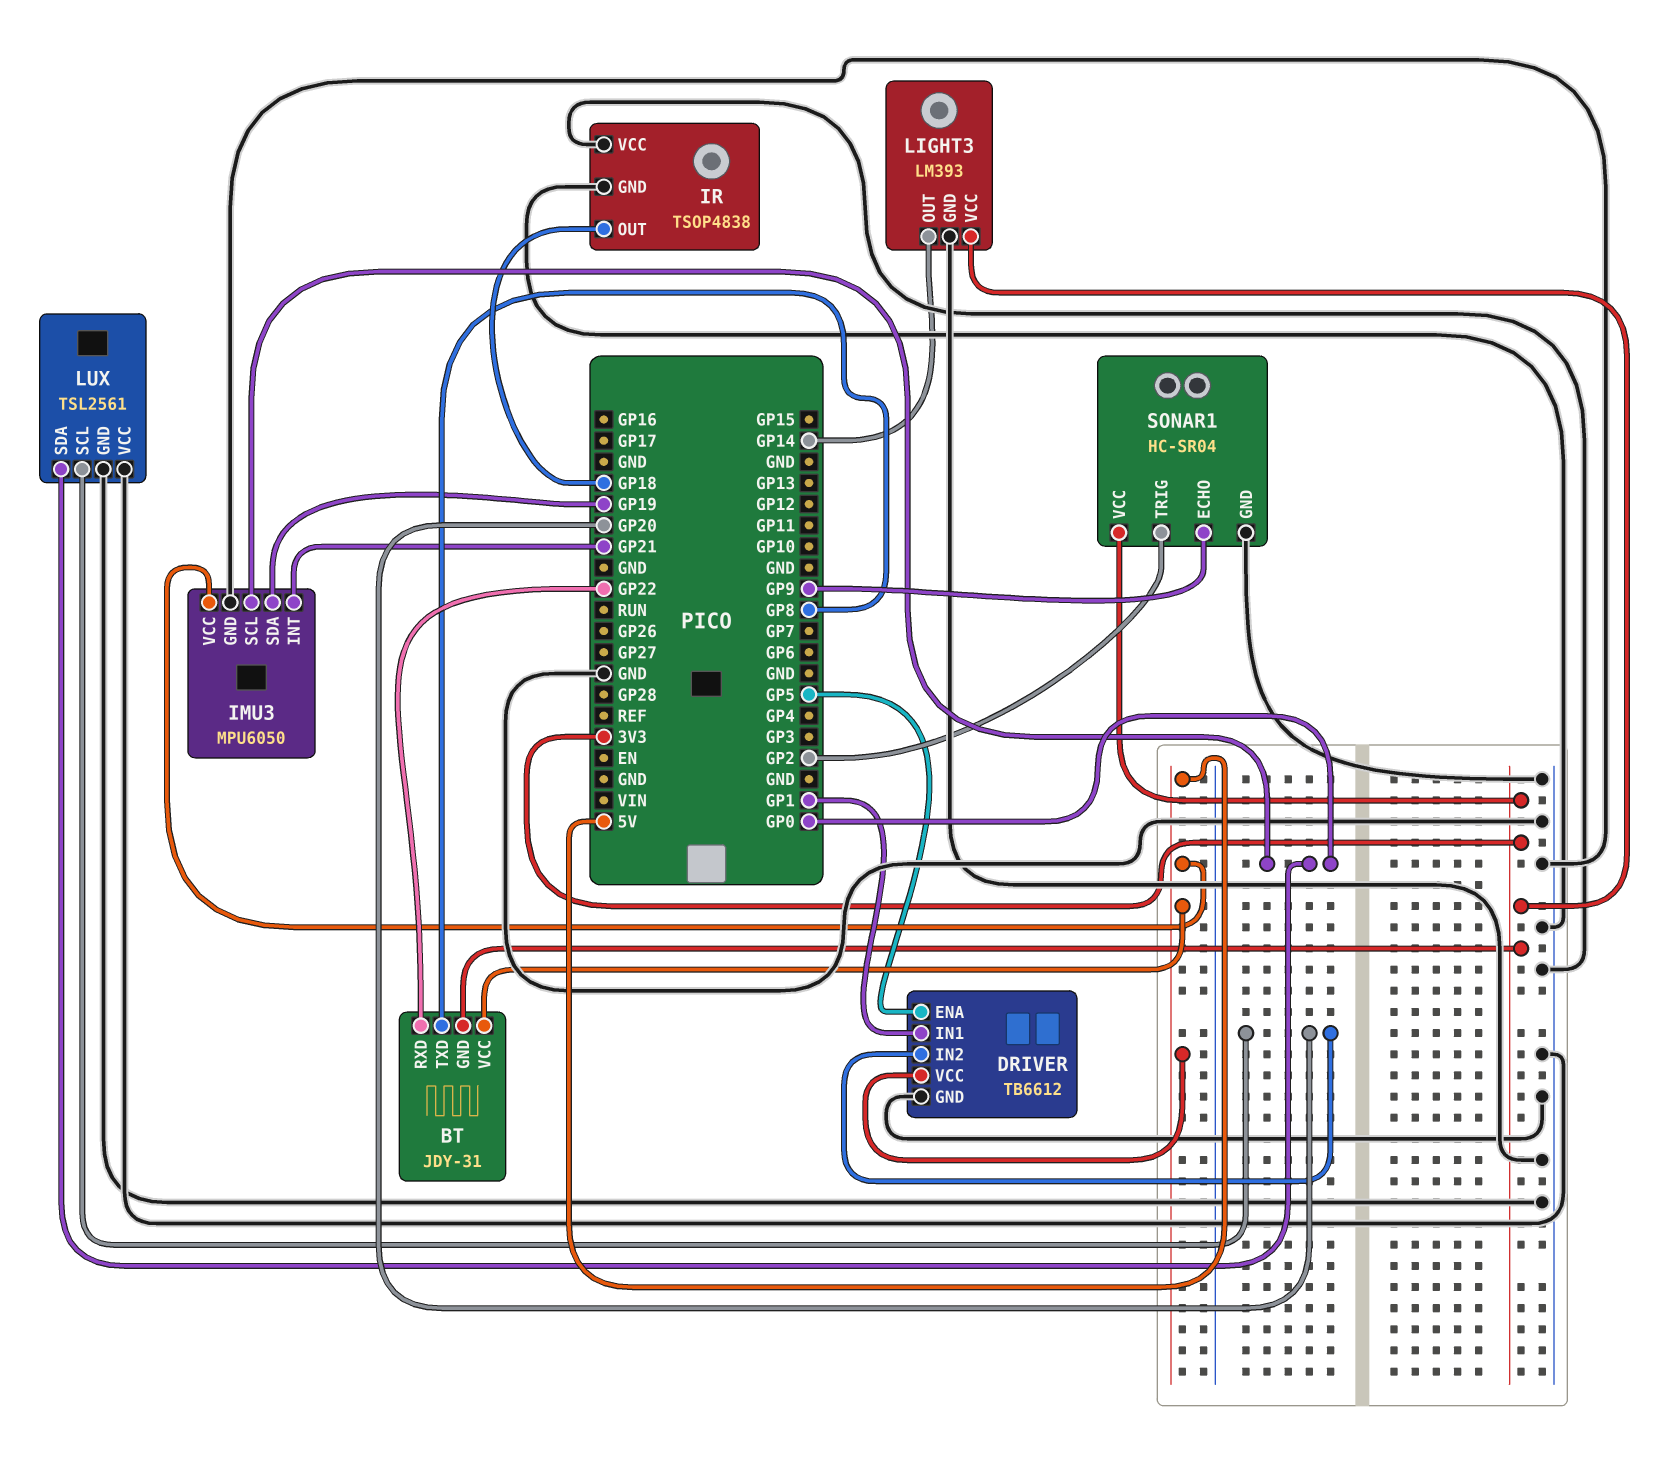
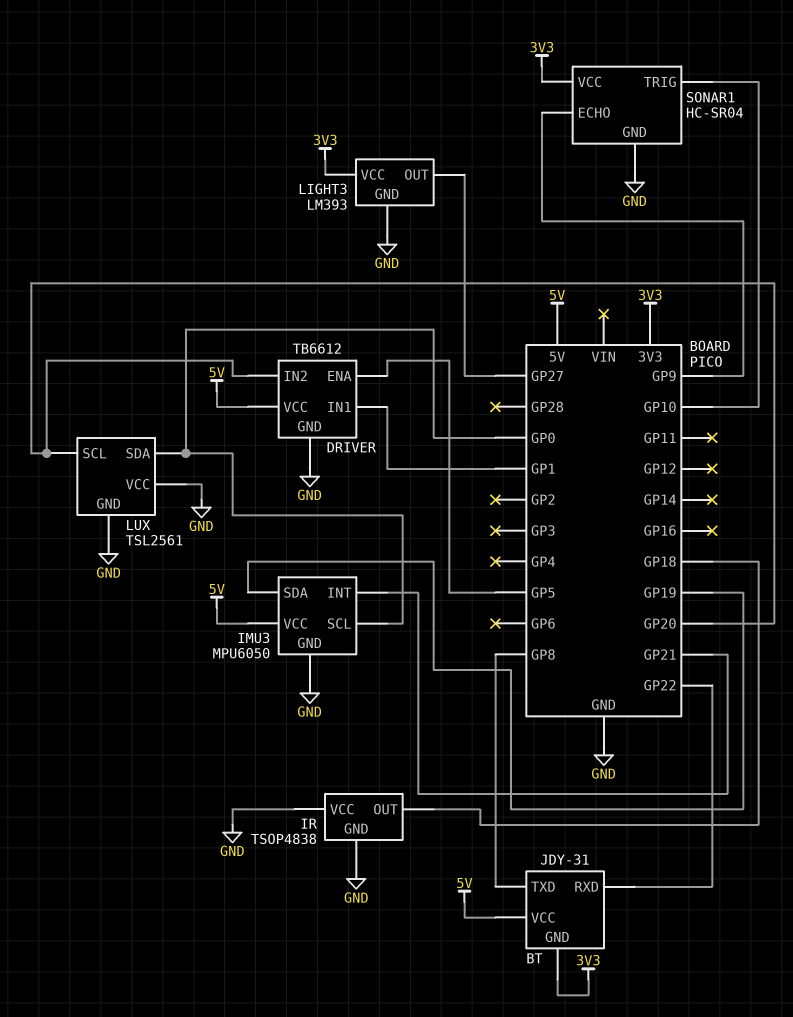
LIGHT3 pin OUT: GP14 -> GP27
SONAR1 pin TRIG: GP2 -> GP10

